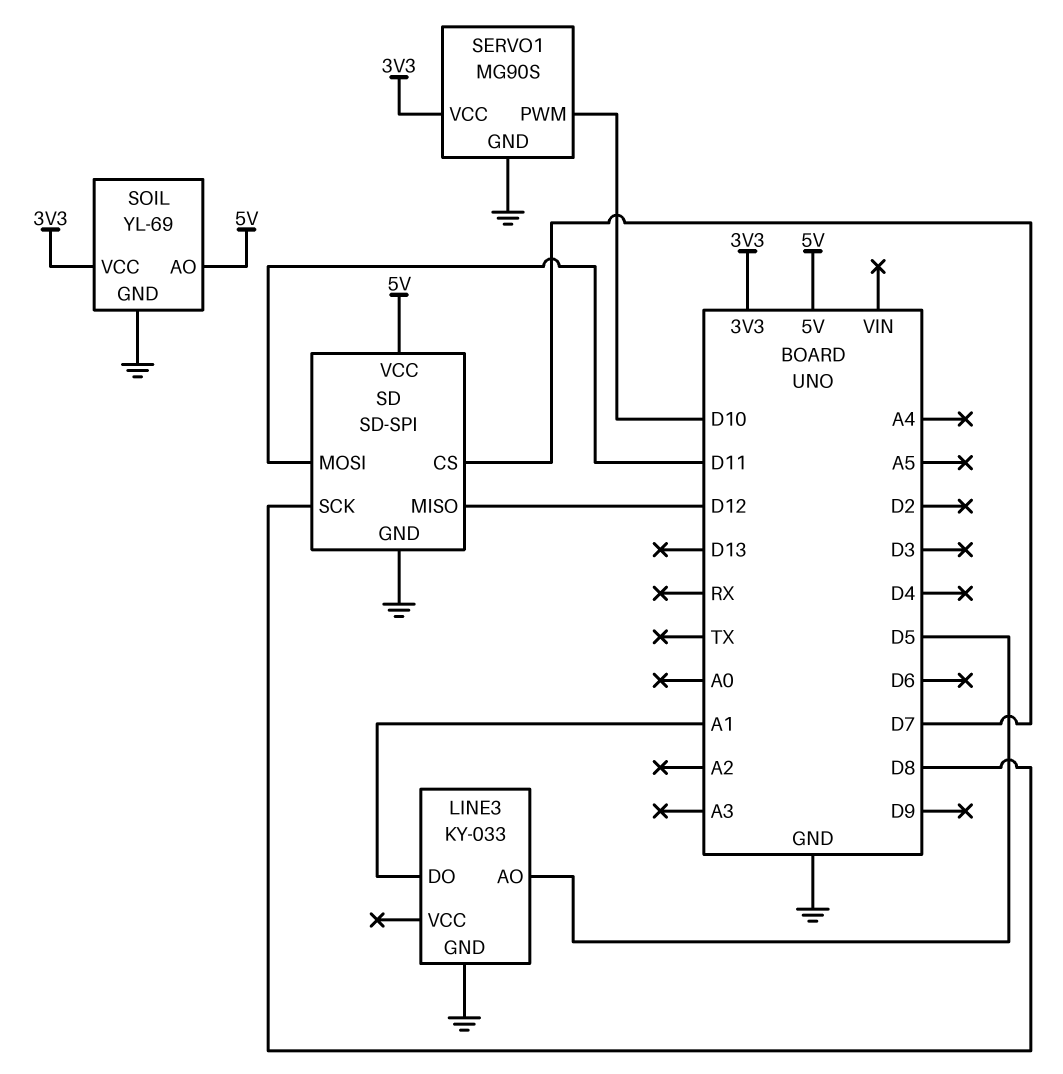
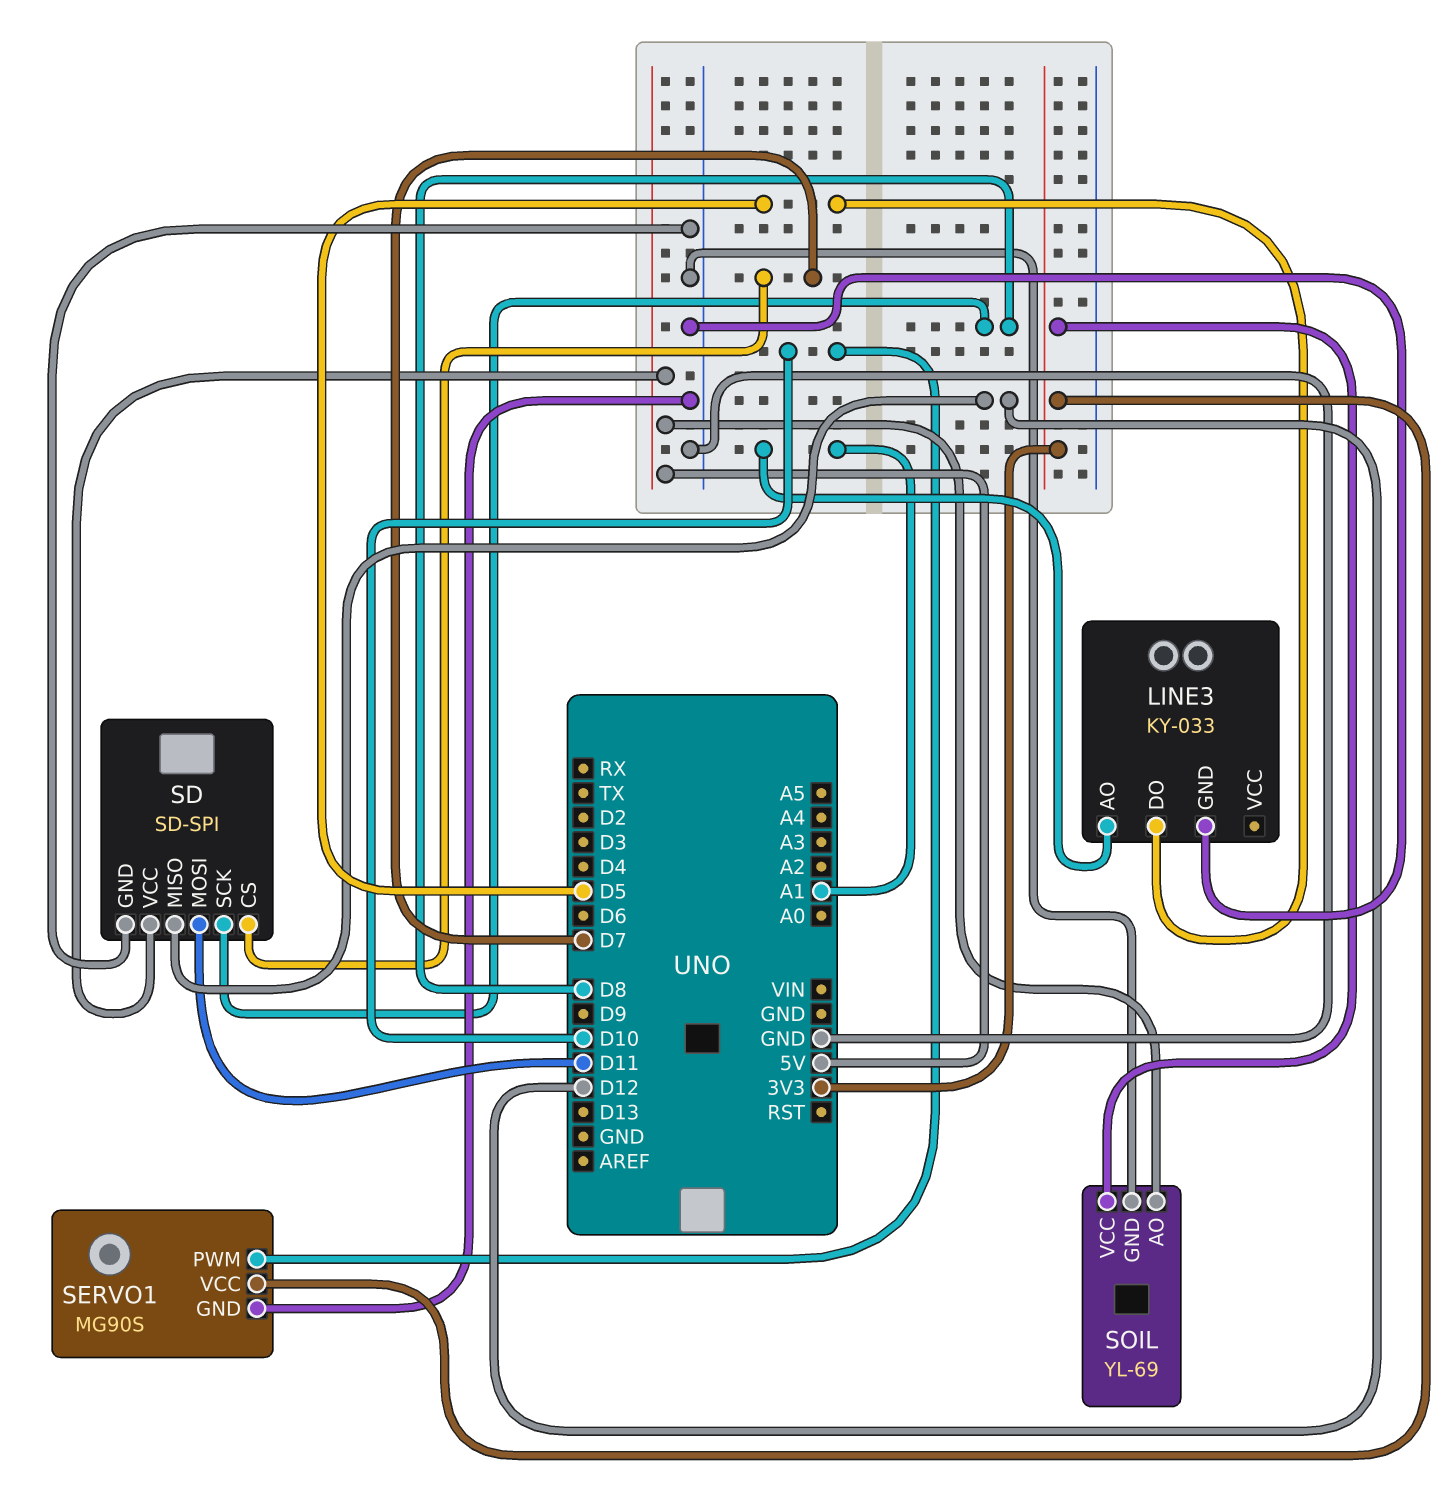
LINE3 pin AO: D5 -> A1
LINE3 pin DO: A1 -> D5

